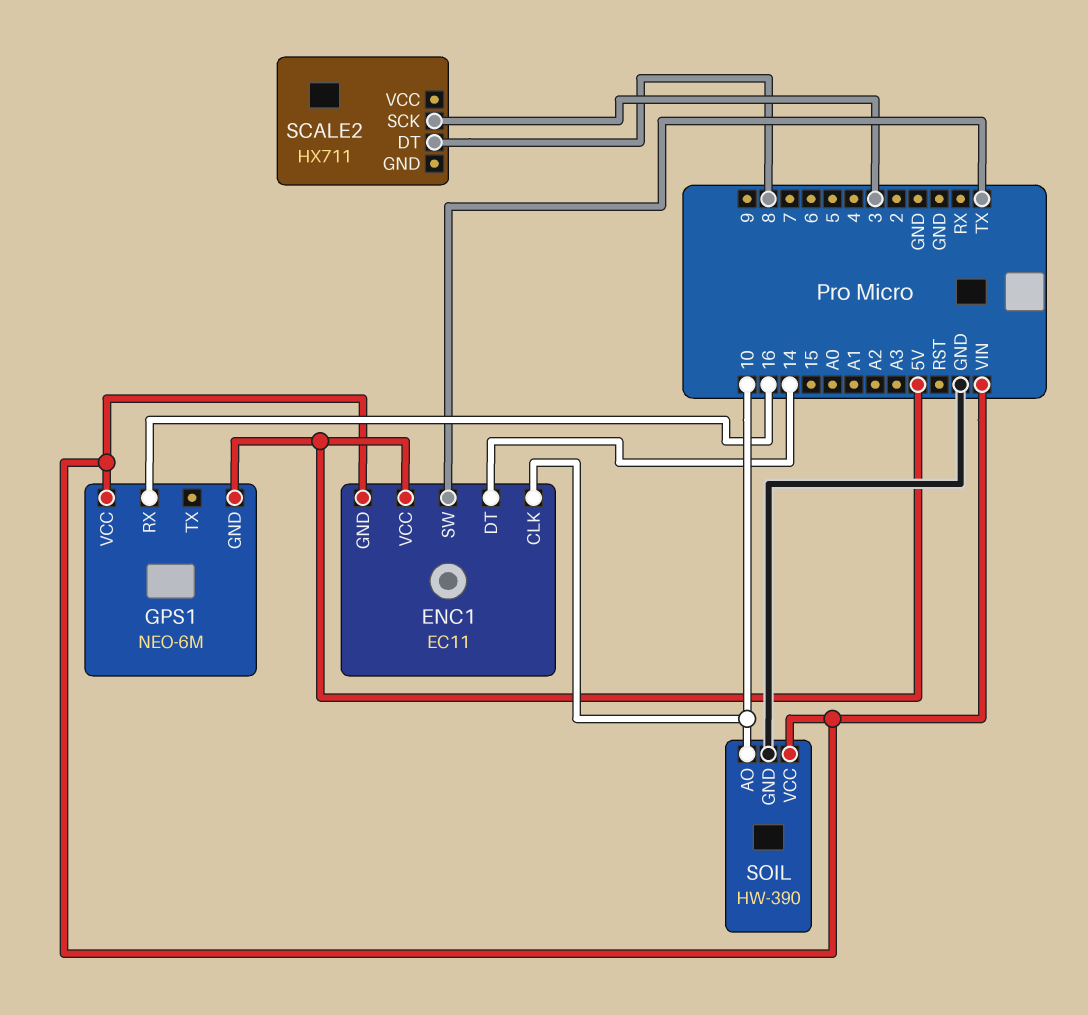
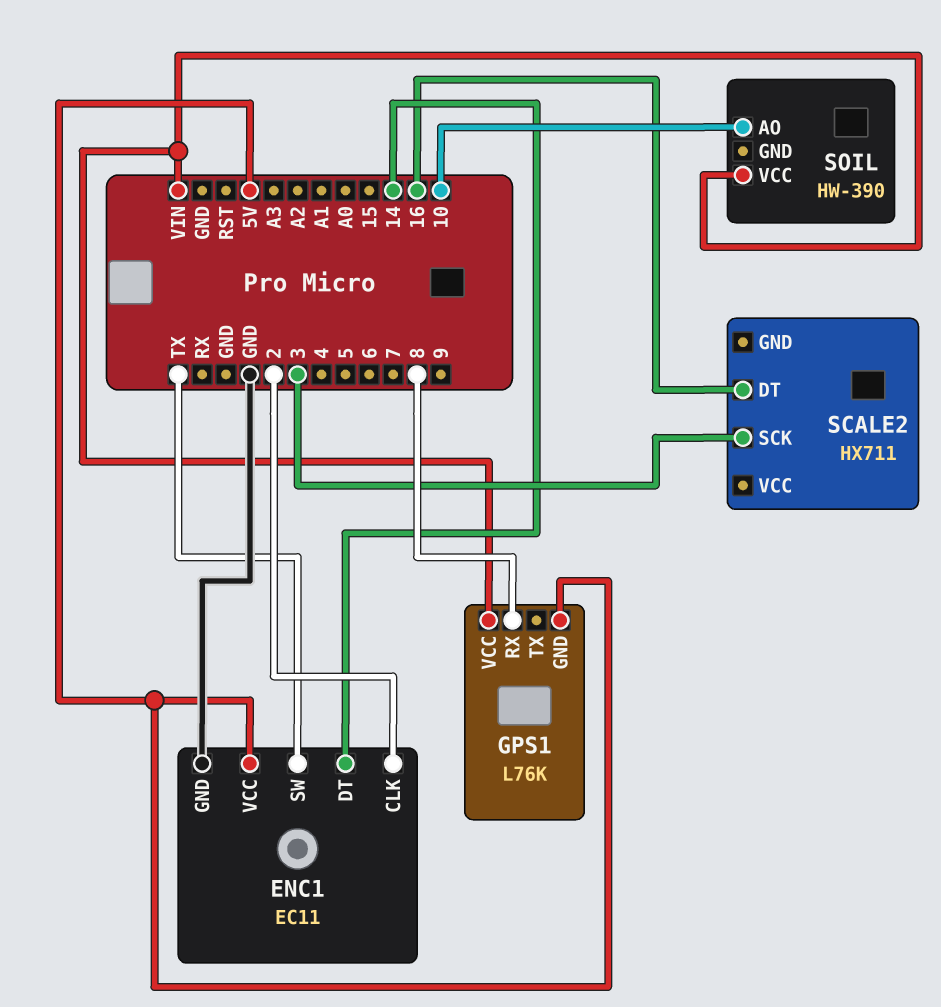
ENC1 pin CLK: 10 -> 2
ENC1 pin GND: VIN -> GND
GPS1: NEO-6M -> L76K
GPS1 pin RX: 16 -> 8
SCALE2 pin DT: 8 -> 16
SOIL pin GND: GND -> none

